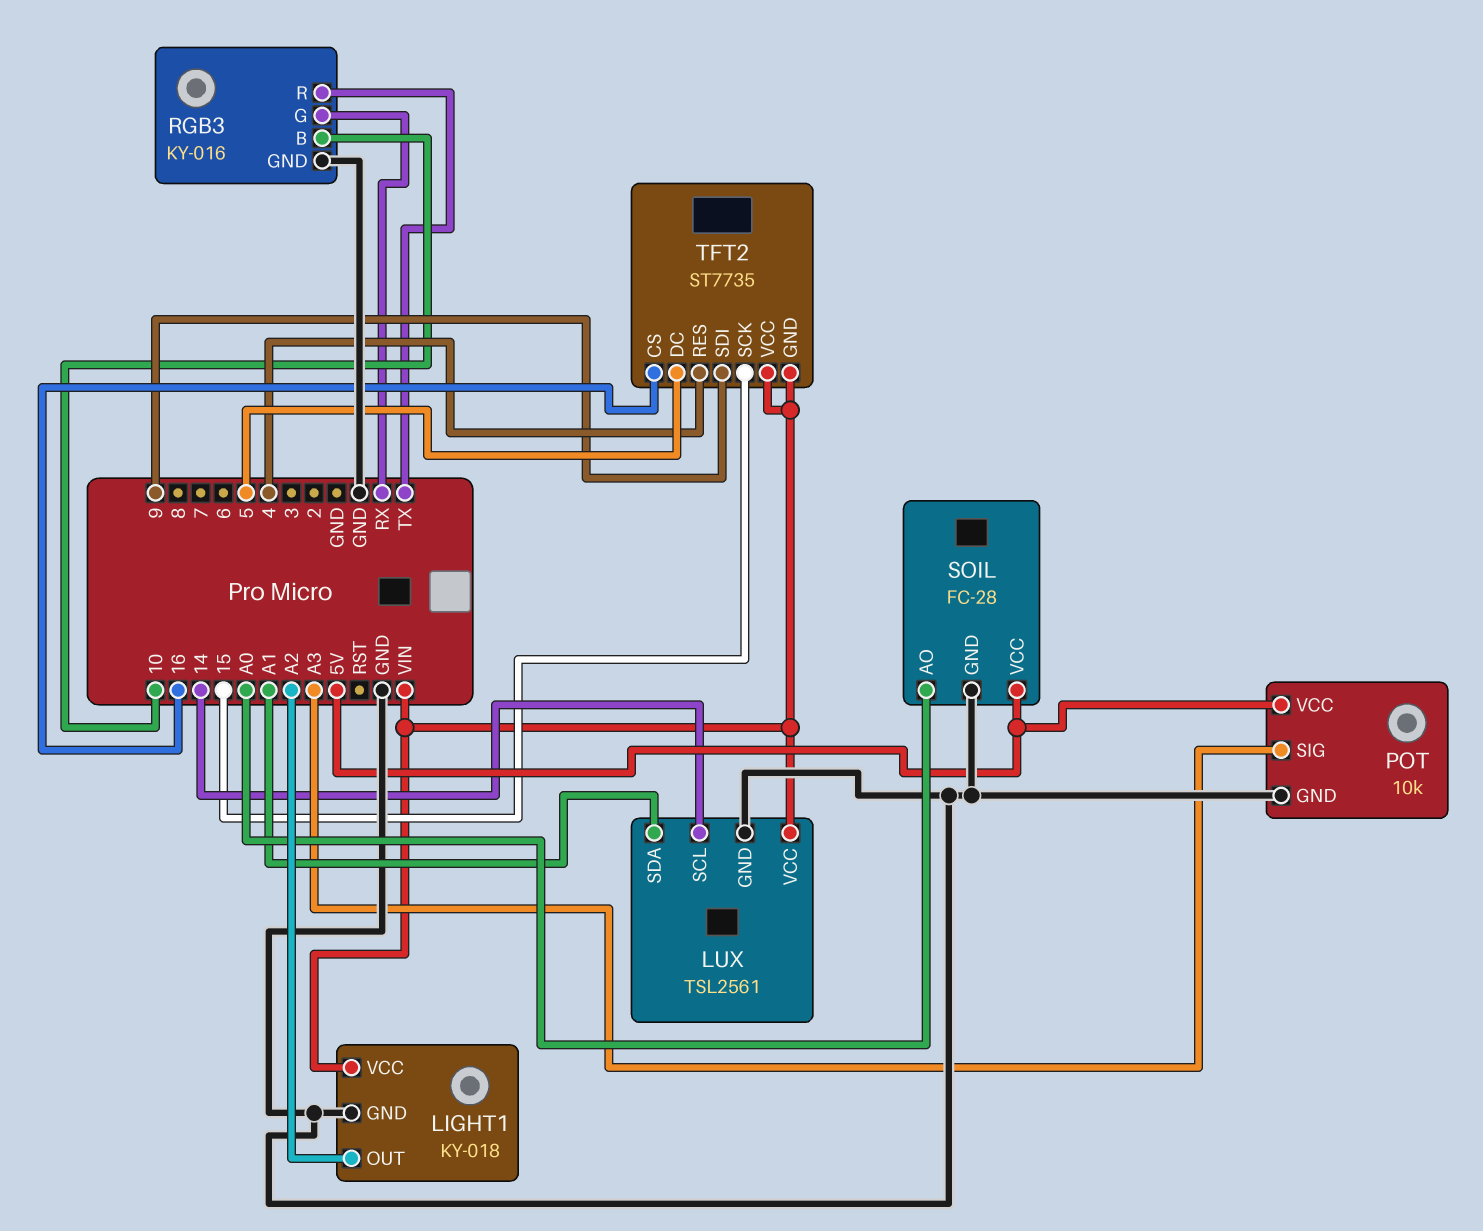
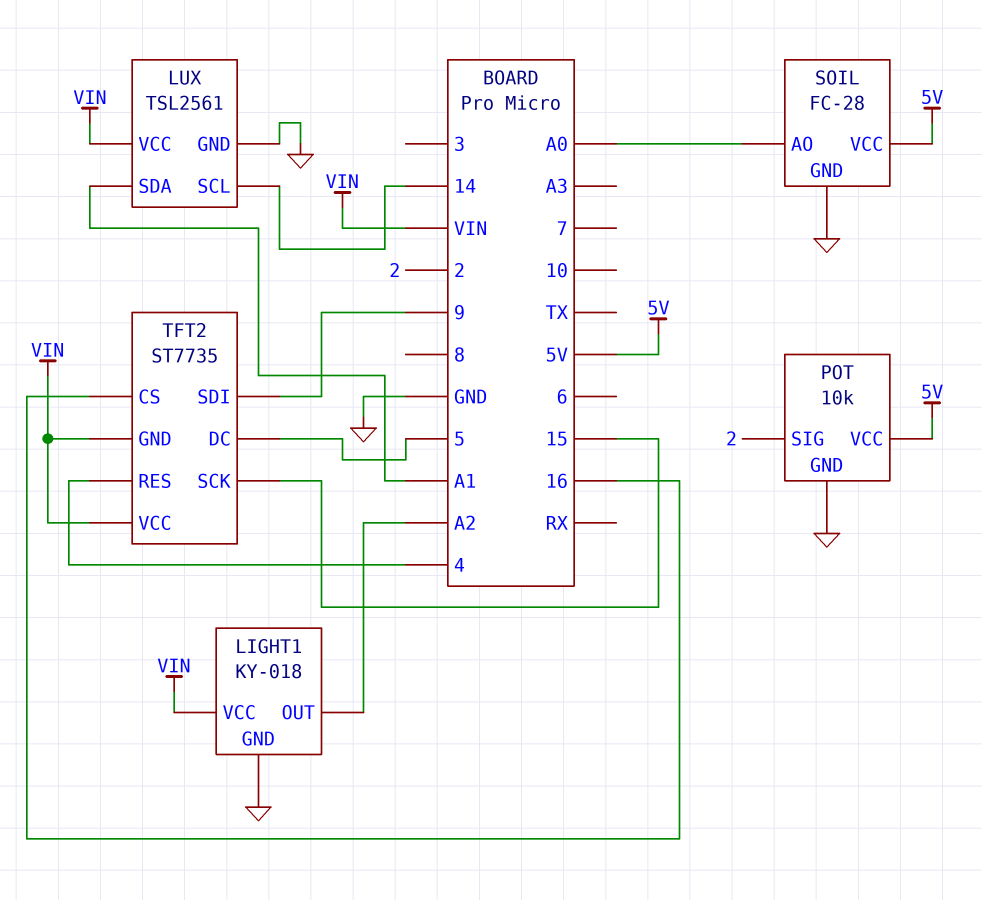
POT pin SIG: A3 -> 2
RGB3: KY-016 -> none
RGB3 pin B: 10 -> none
RGB3 pin G: RX -> none
RGB3 pin GND: GND -> none
RGB3 pin R: TX -> none

